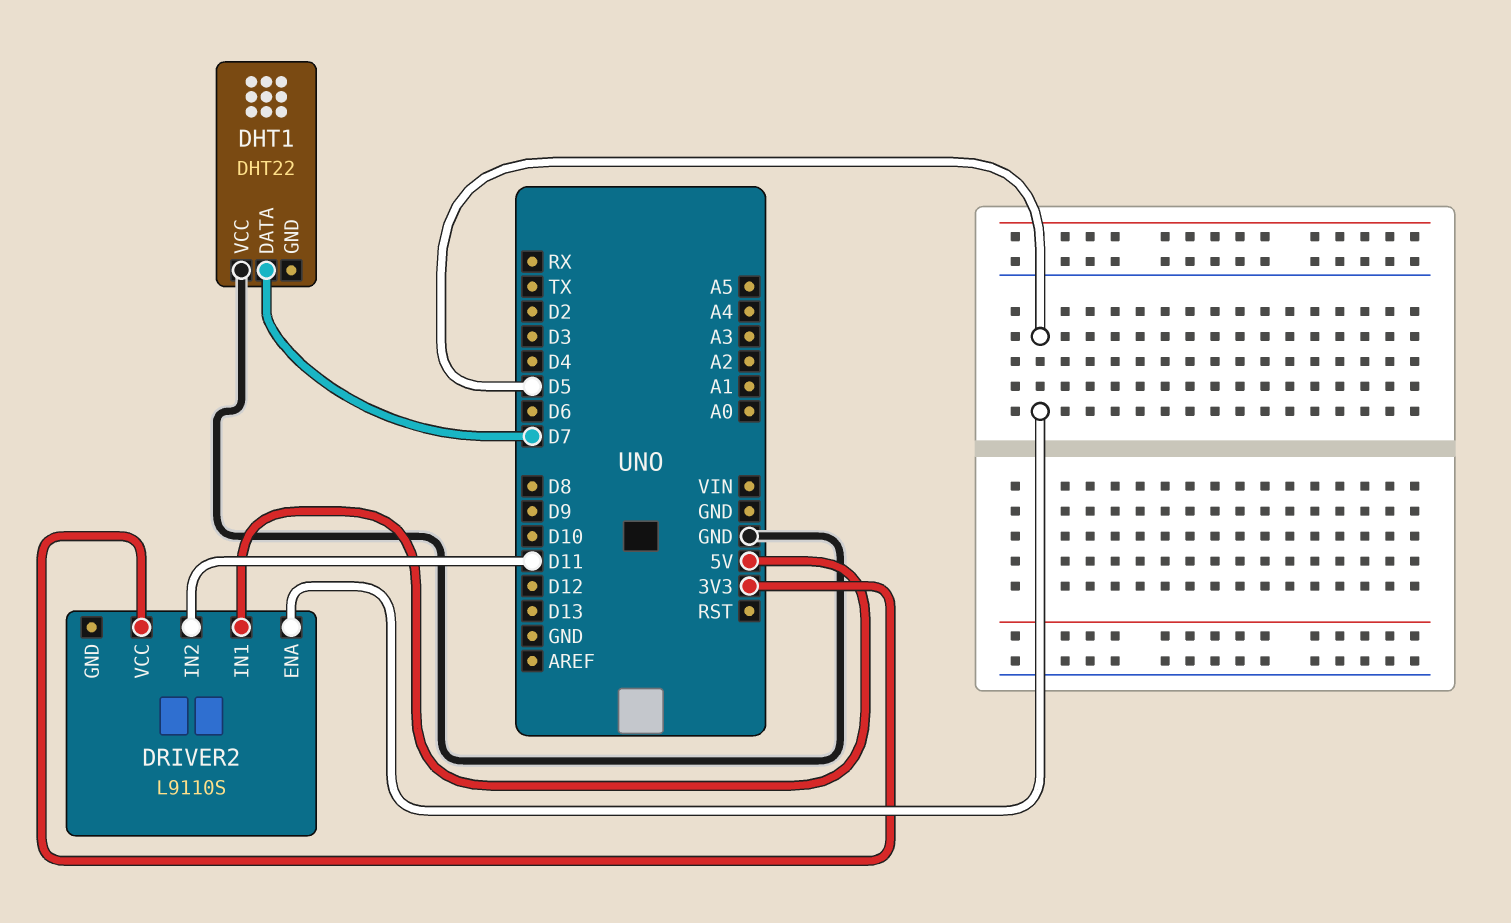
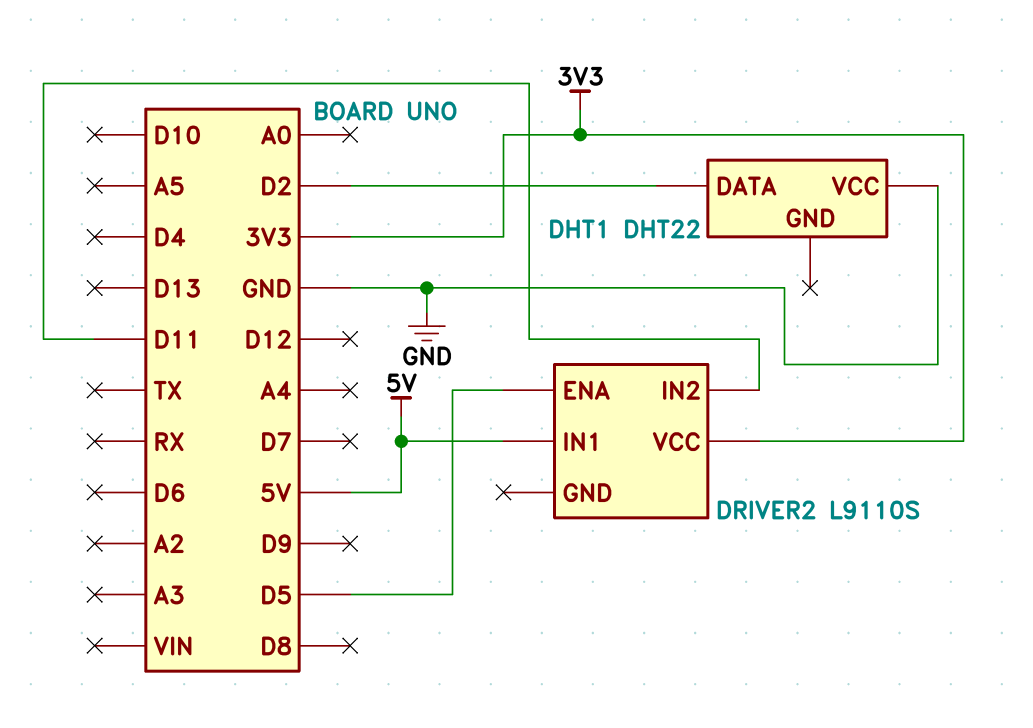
DHT1 pin DATA: D7 -> D2

